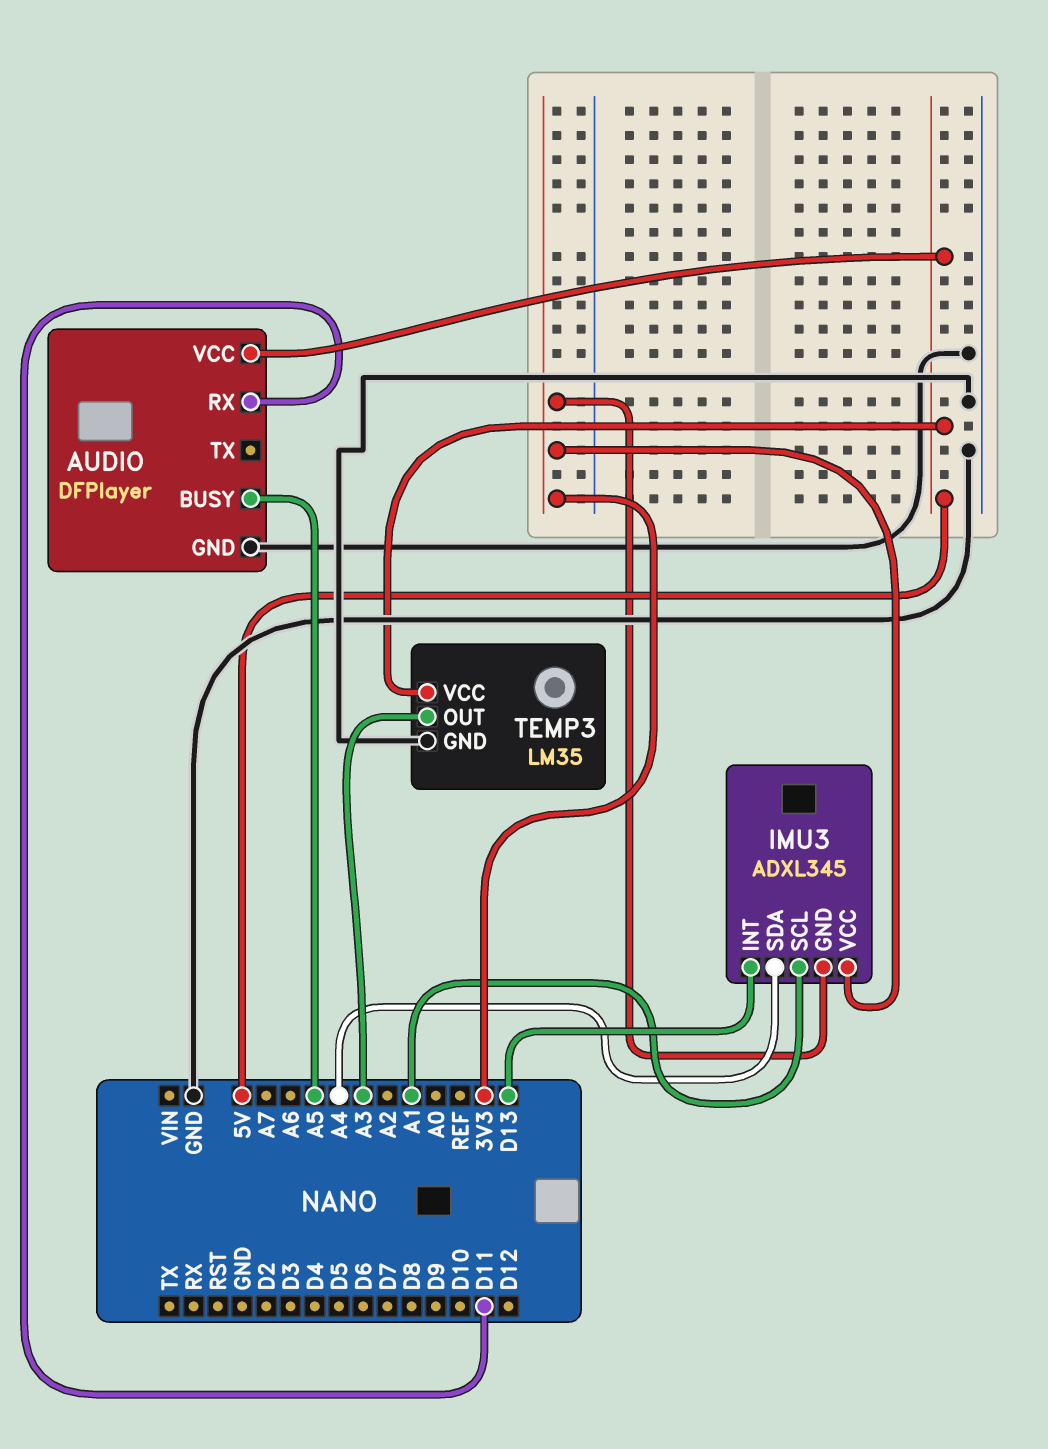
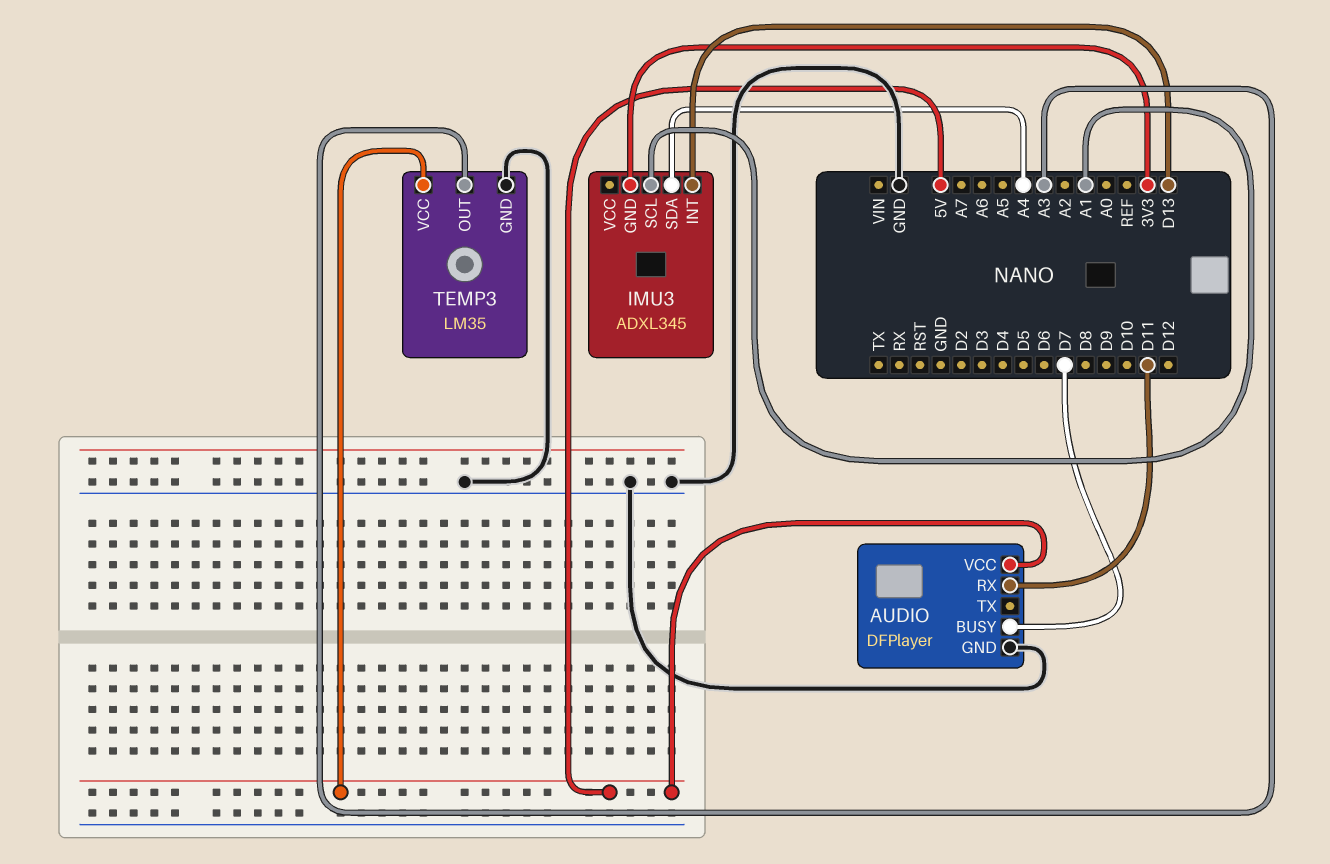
AUDIO pin BUSY: A5 -> D7
IMU3 pin VCC: 3V3 -> none

